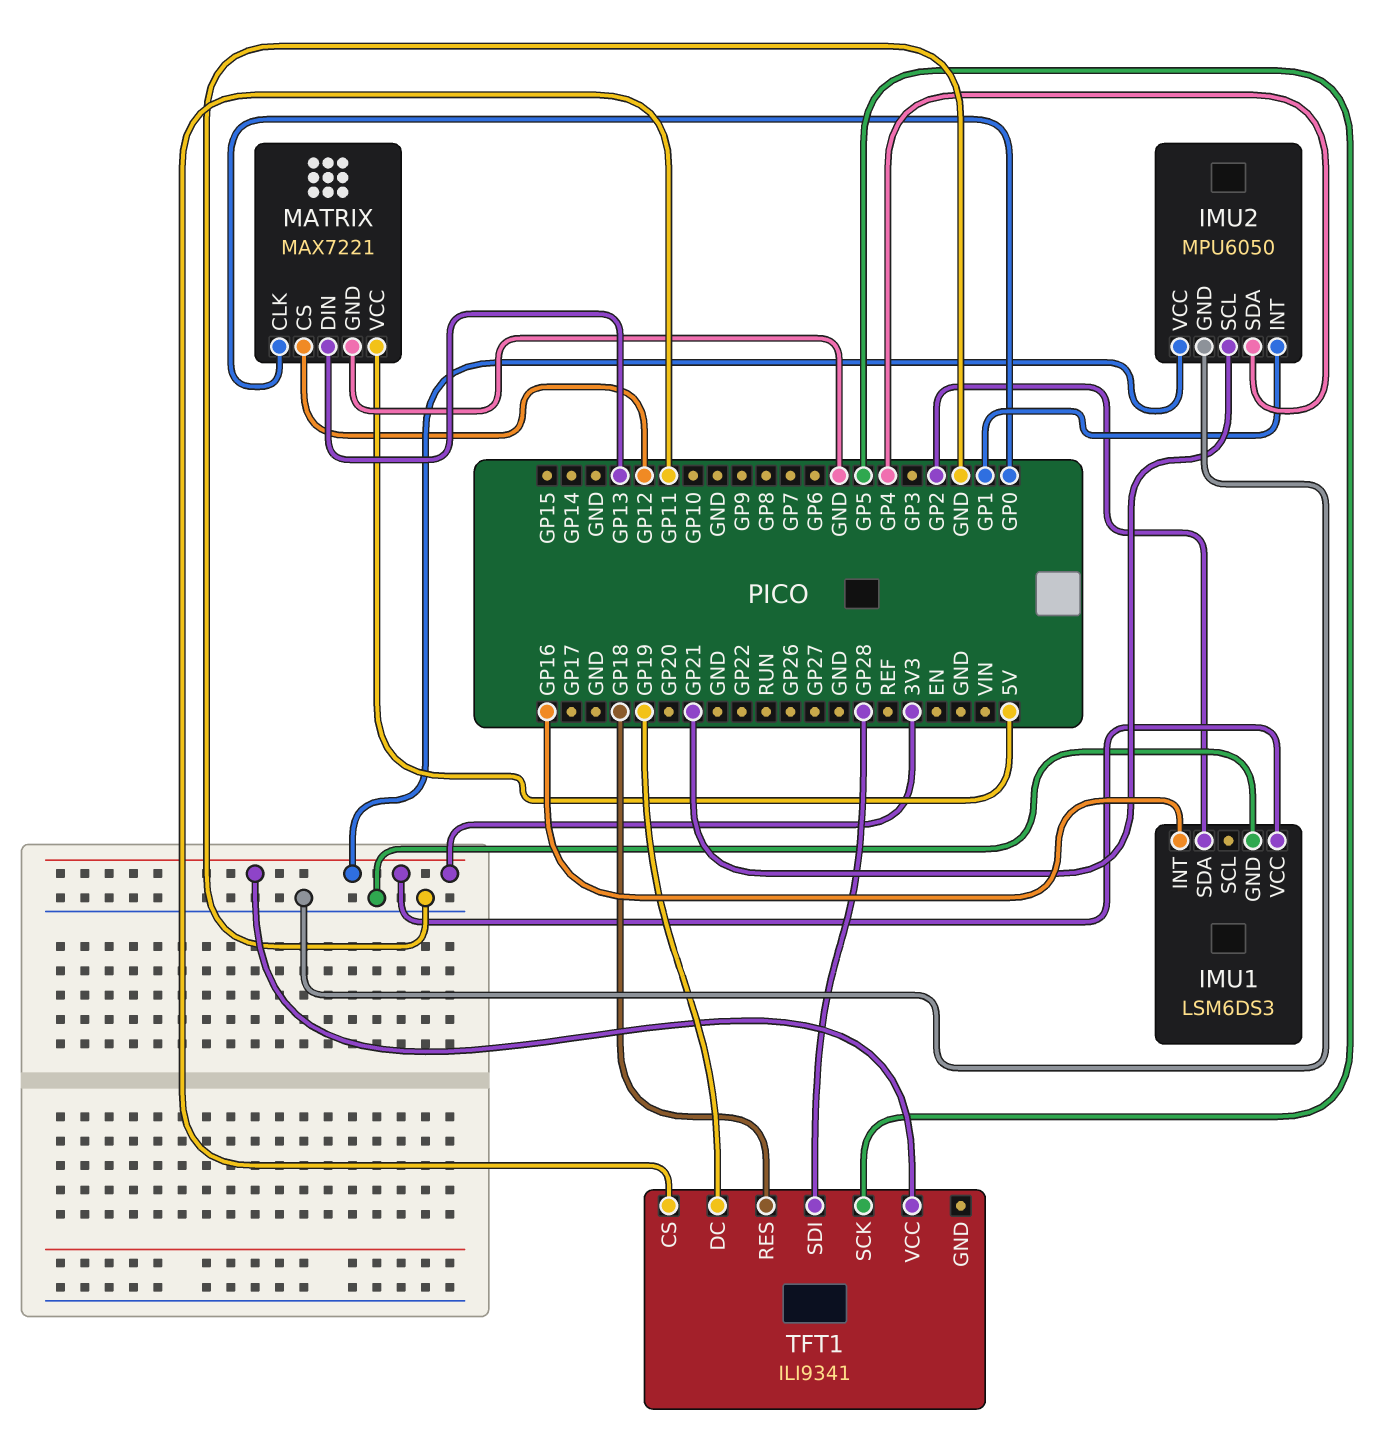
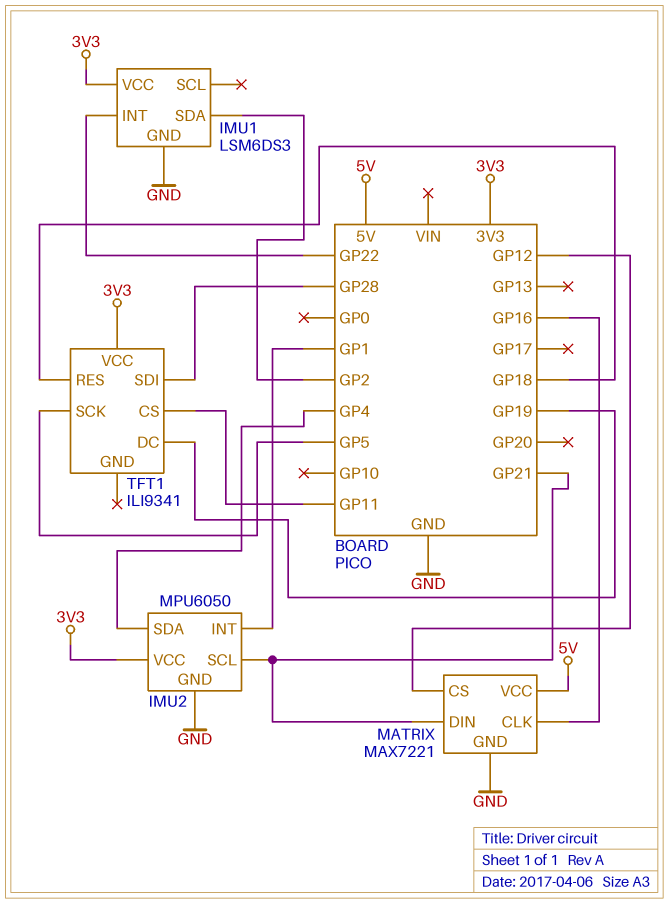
IMU1 pin INT: GP16 -> GP22
MATRIX pin CLK: GP0 -> GP16
MATRIX pin DIN: GP13 -> GP21

